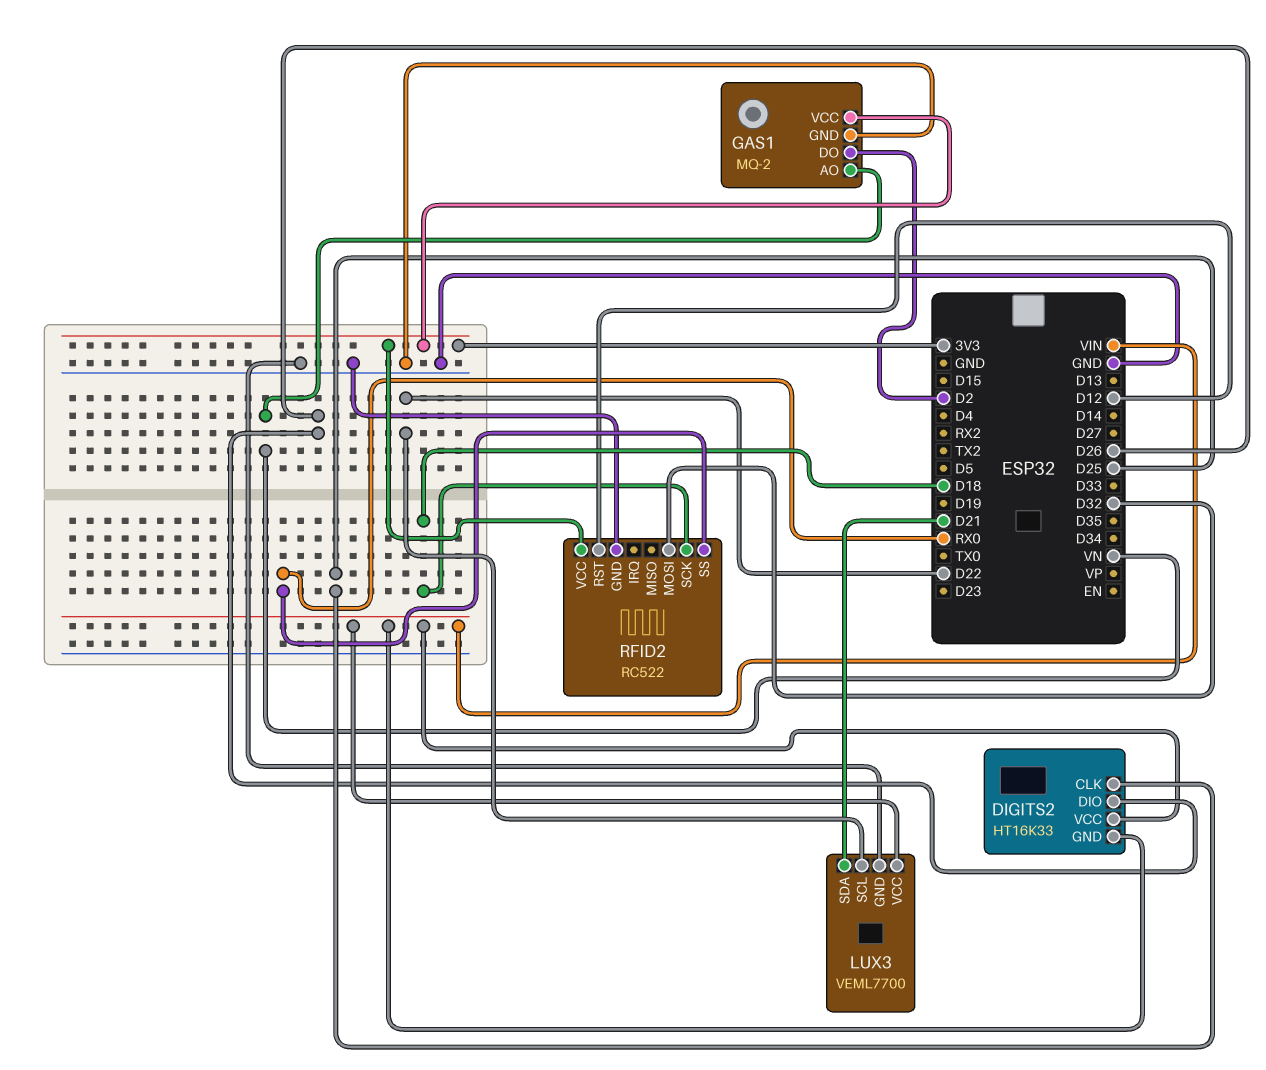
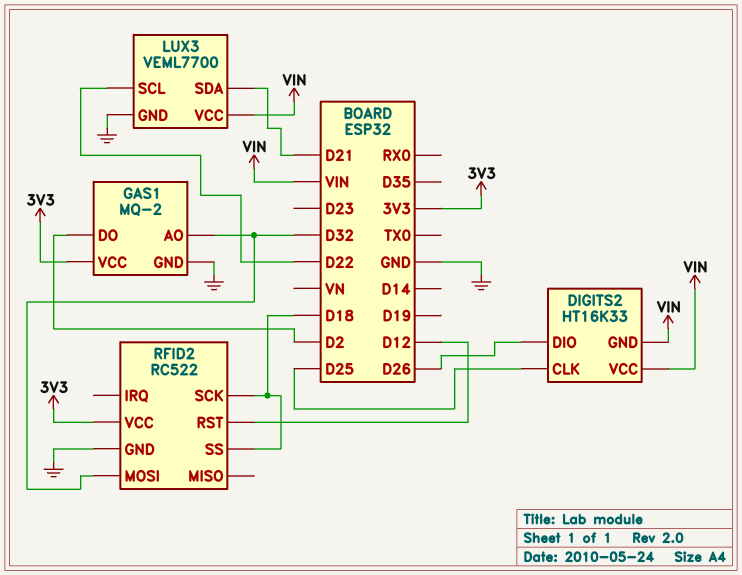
GAS1 pin AO: VN -> D32
RFID2 pin SS: RX0 -> D18

